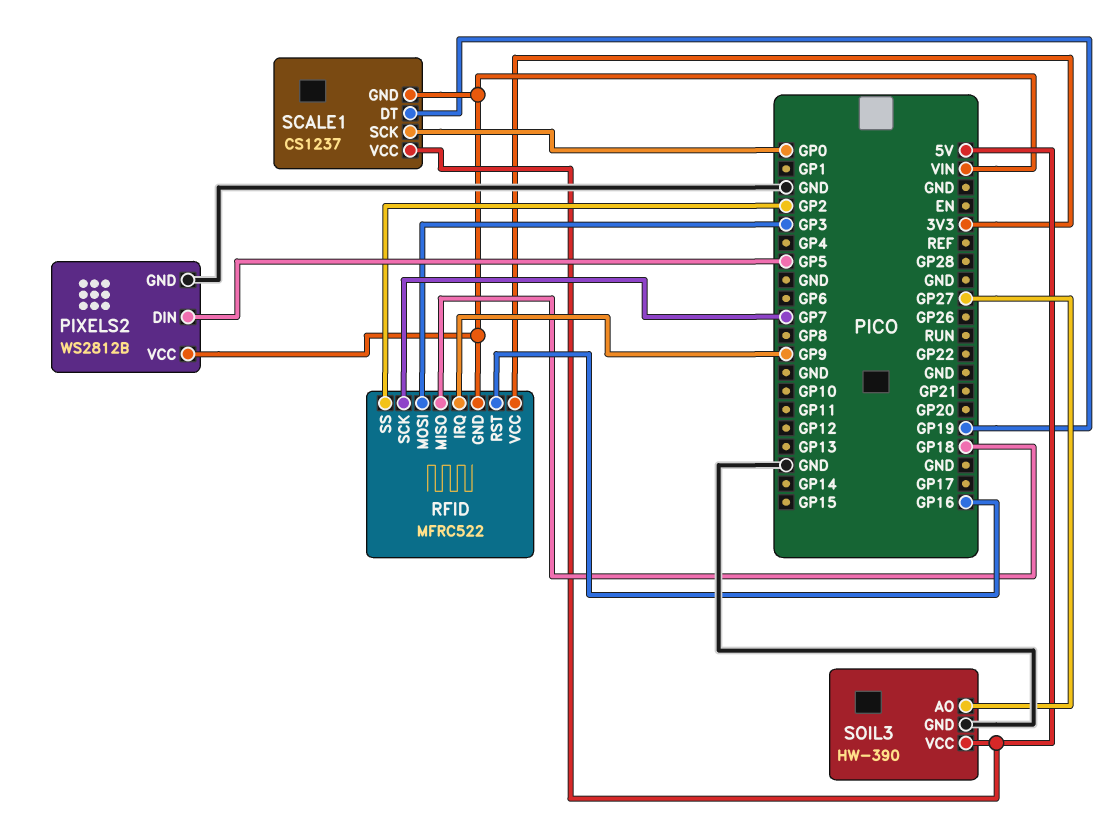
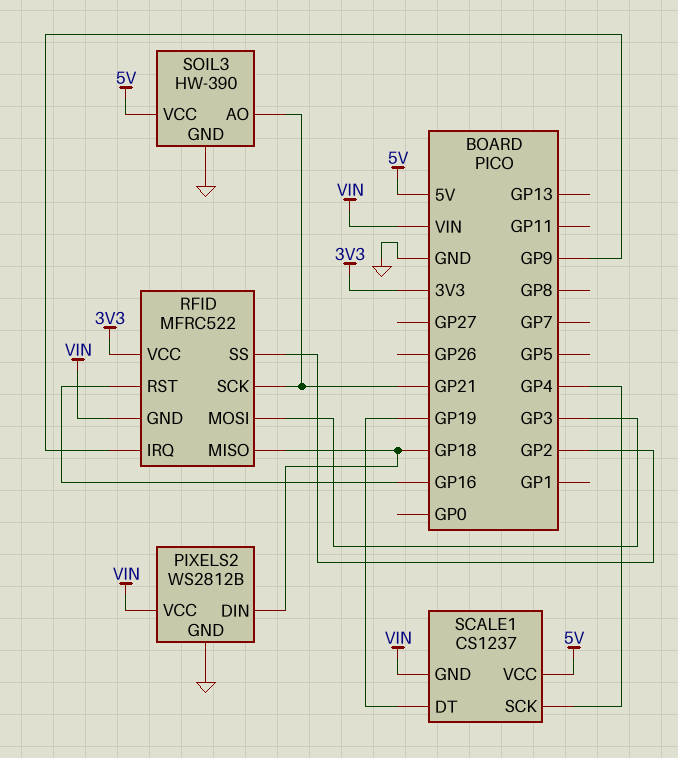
PIXELS2 pin DIN: GP5 -> GP18
RFID pin SCK: GP7 -> GP21
SCALE1 pin SCK: GP0 -> GP4
SOIL3 pin AO: GP27 -> GP21

